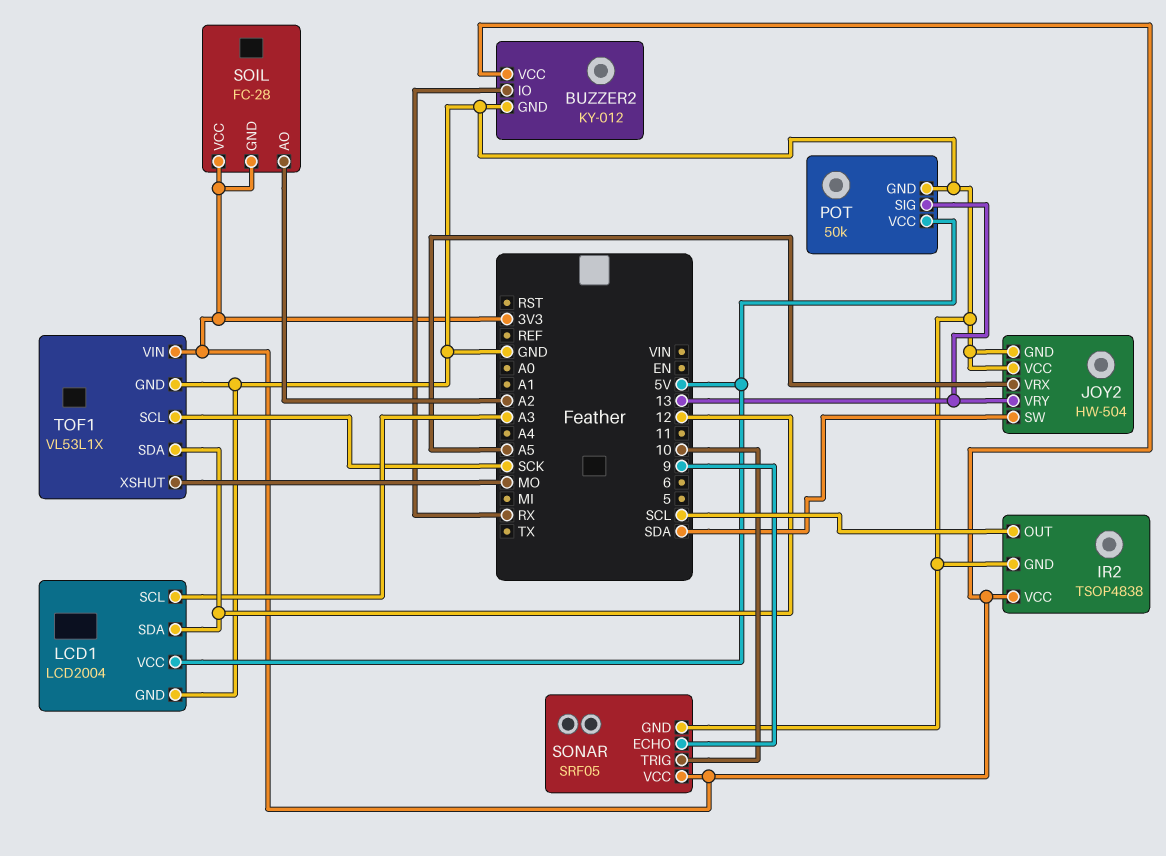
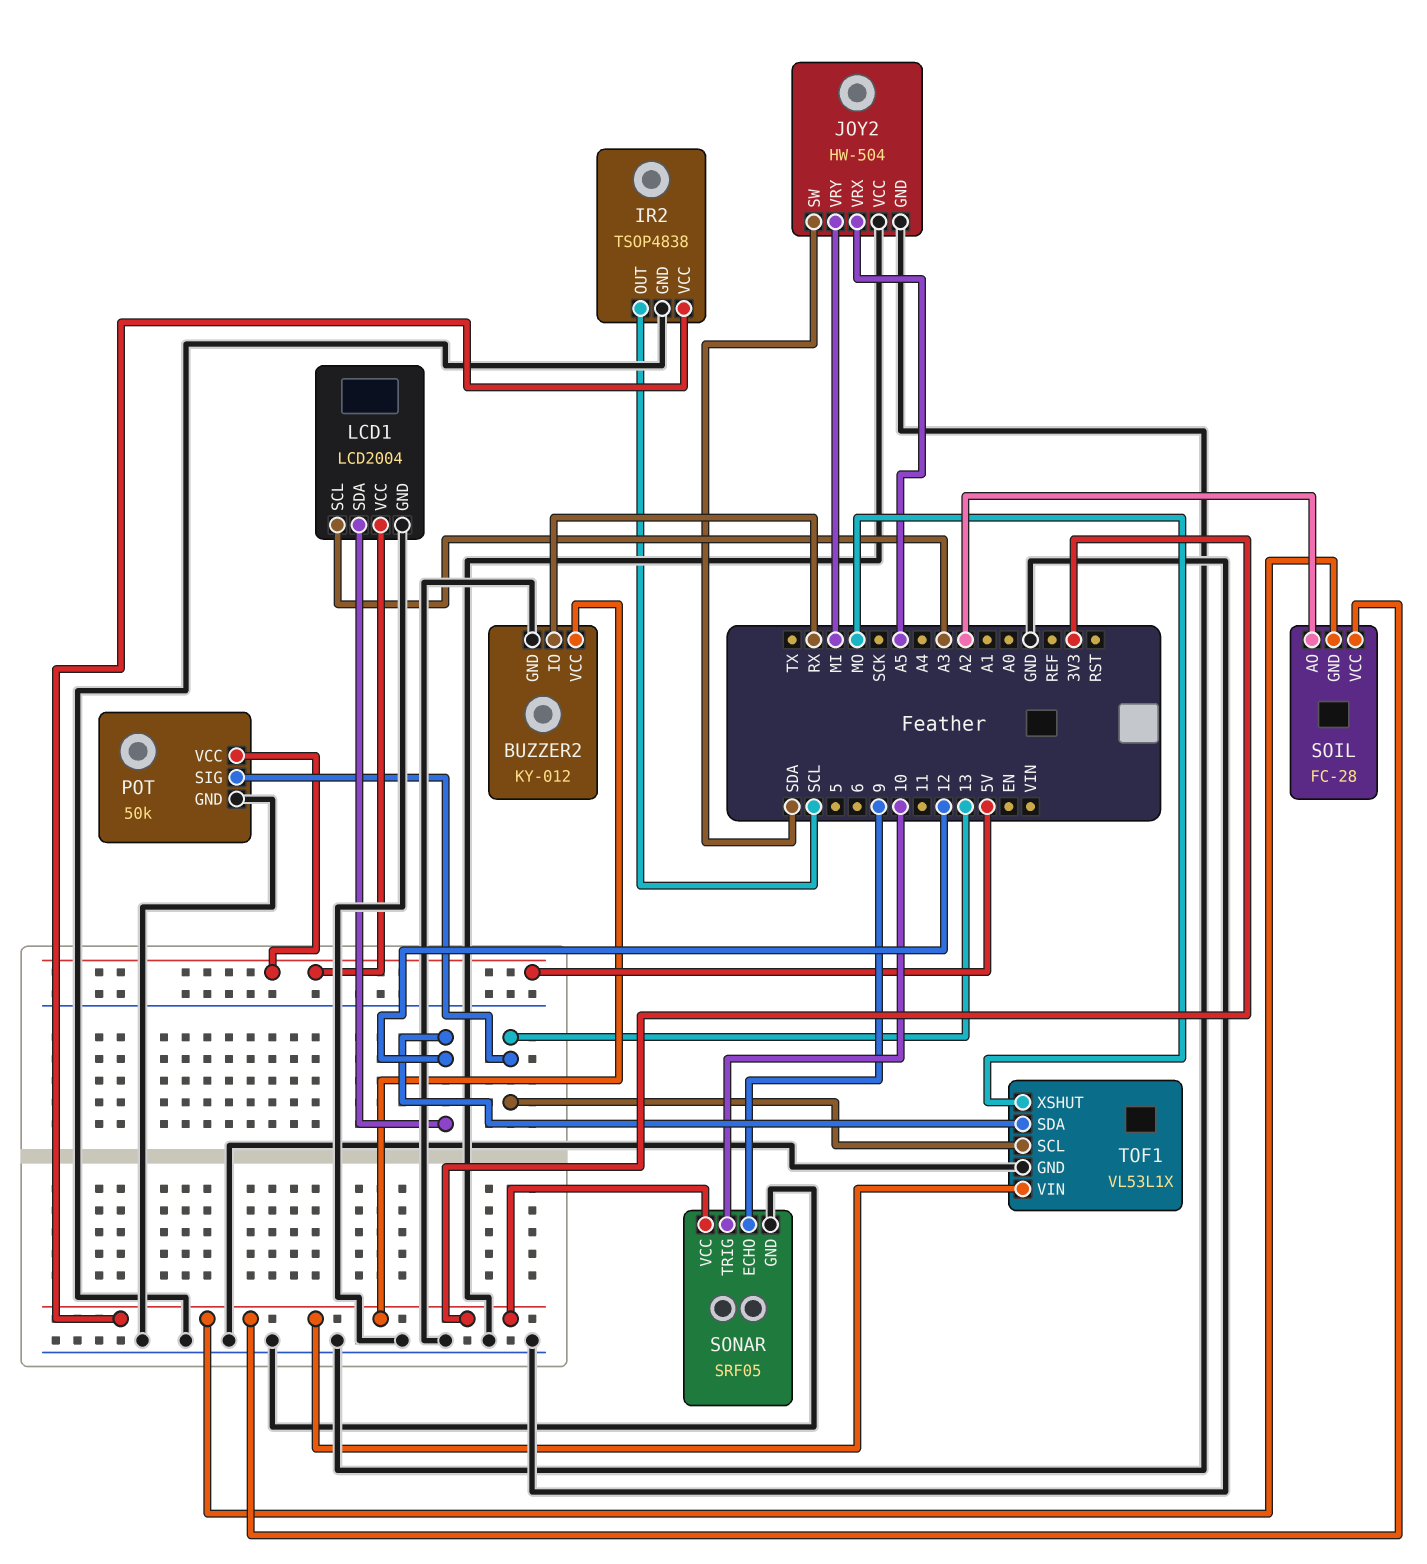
JOY2 pin VRY: 13 -> MI
TOF1 pin SCL: SCK -> 13

